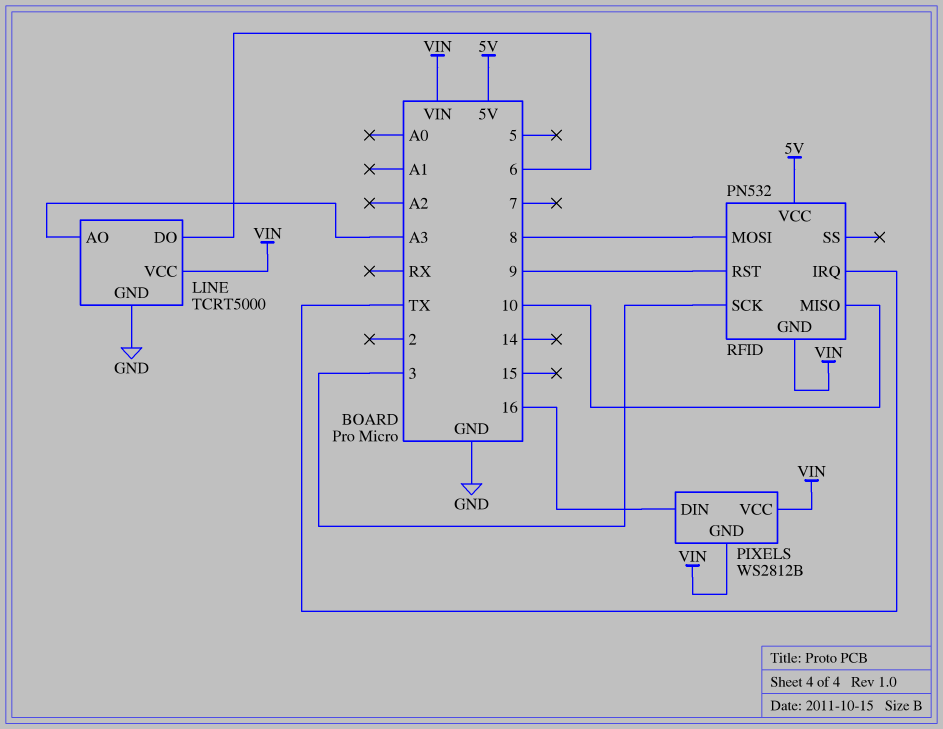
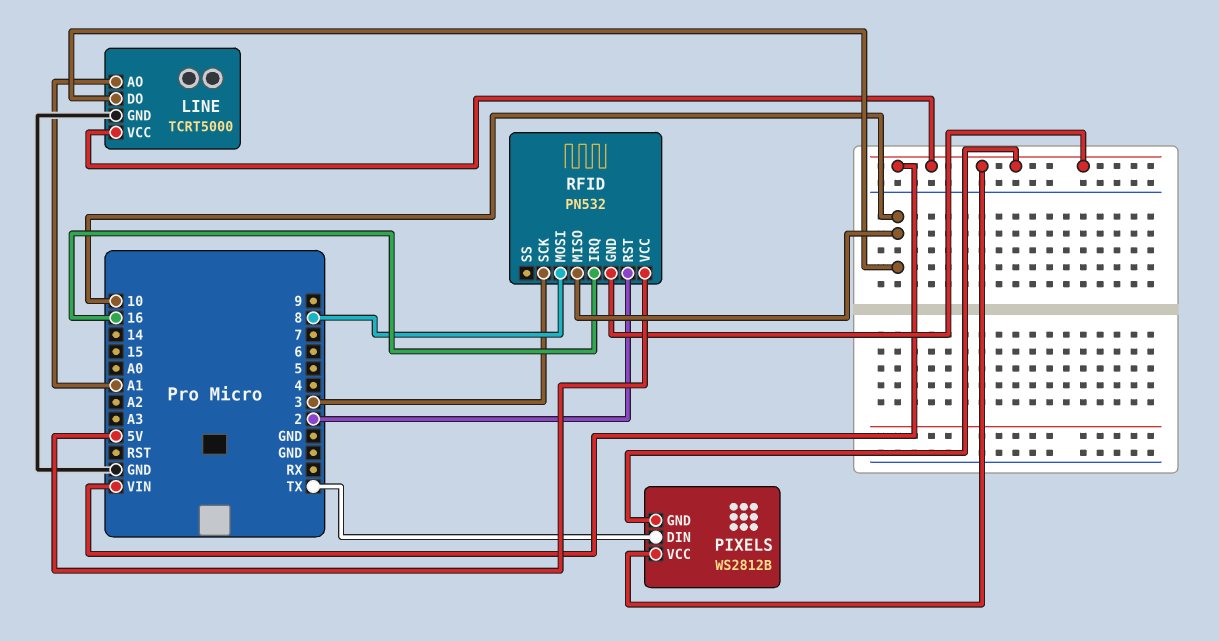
LINE pin AO: A3 -> A1
LINE pin DO: 6 -> 10
PIXELS pin DIN: 16 -> TX
RFID pin IRQ: TX -> 16
RFID pin RST: 9 -> 2

